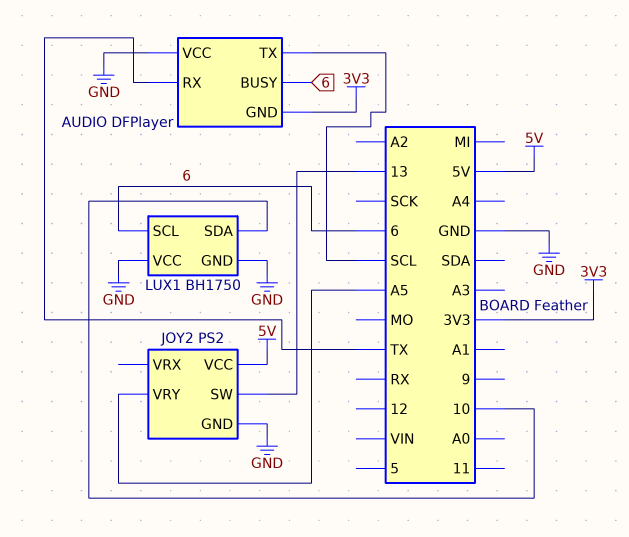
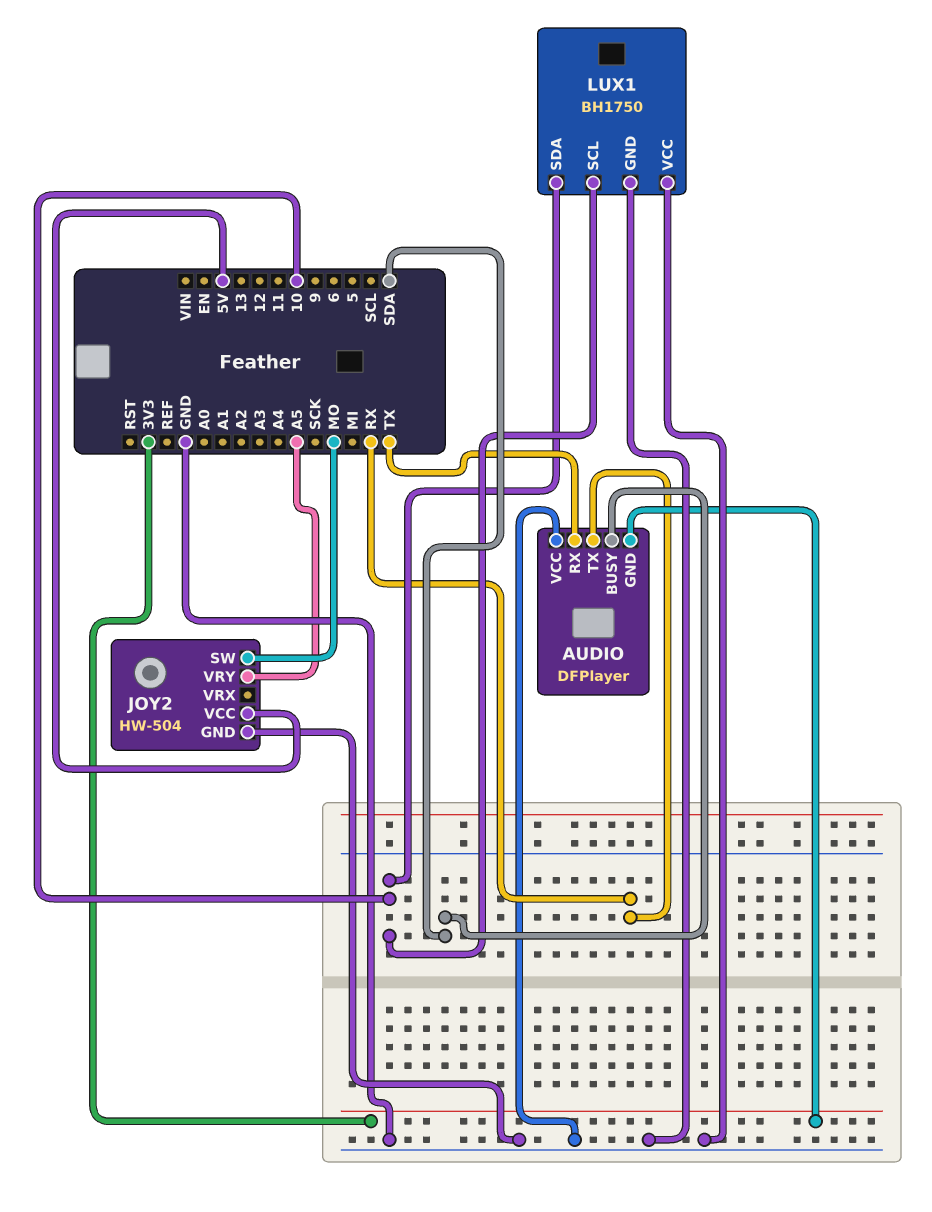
AUDIO pin BUSY: 6 -> SDA
AUDIO pin TX: SCL -> RX
JOY2: PS2 -> HW-504
JOY2 pin SW: 13 -> MO
LUX1 pin SCL: 6 -> 10

